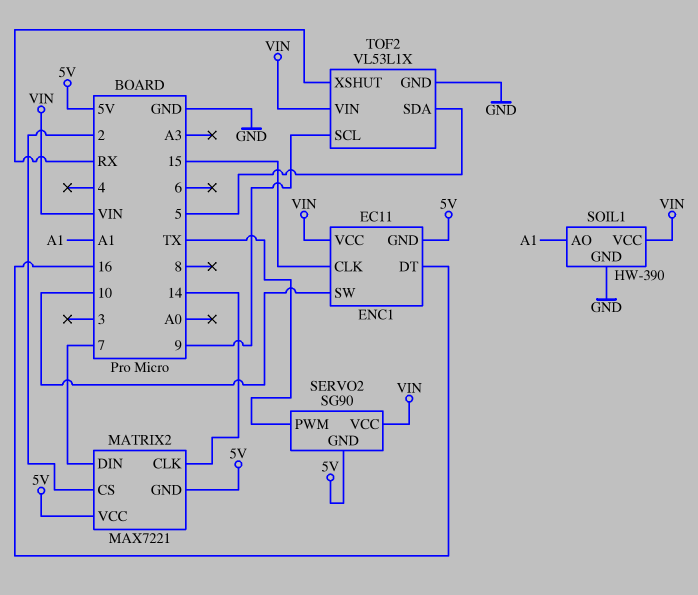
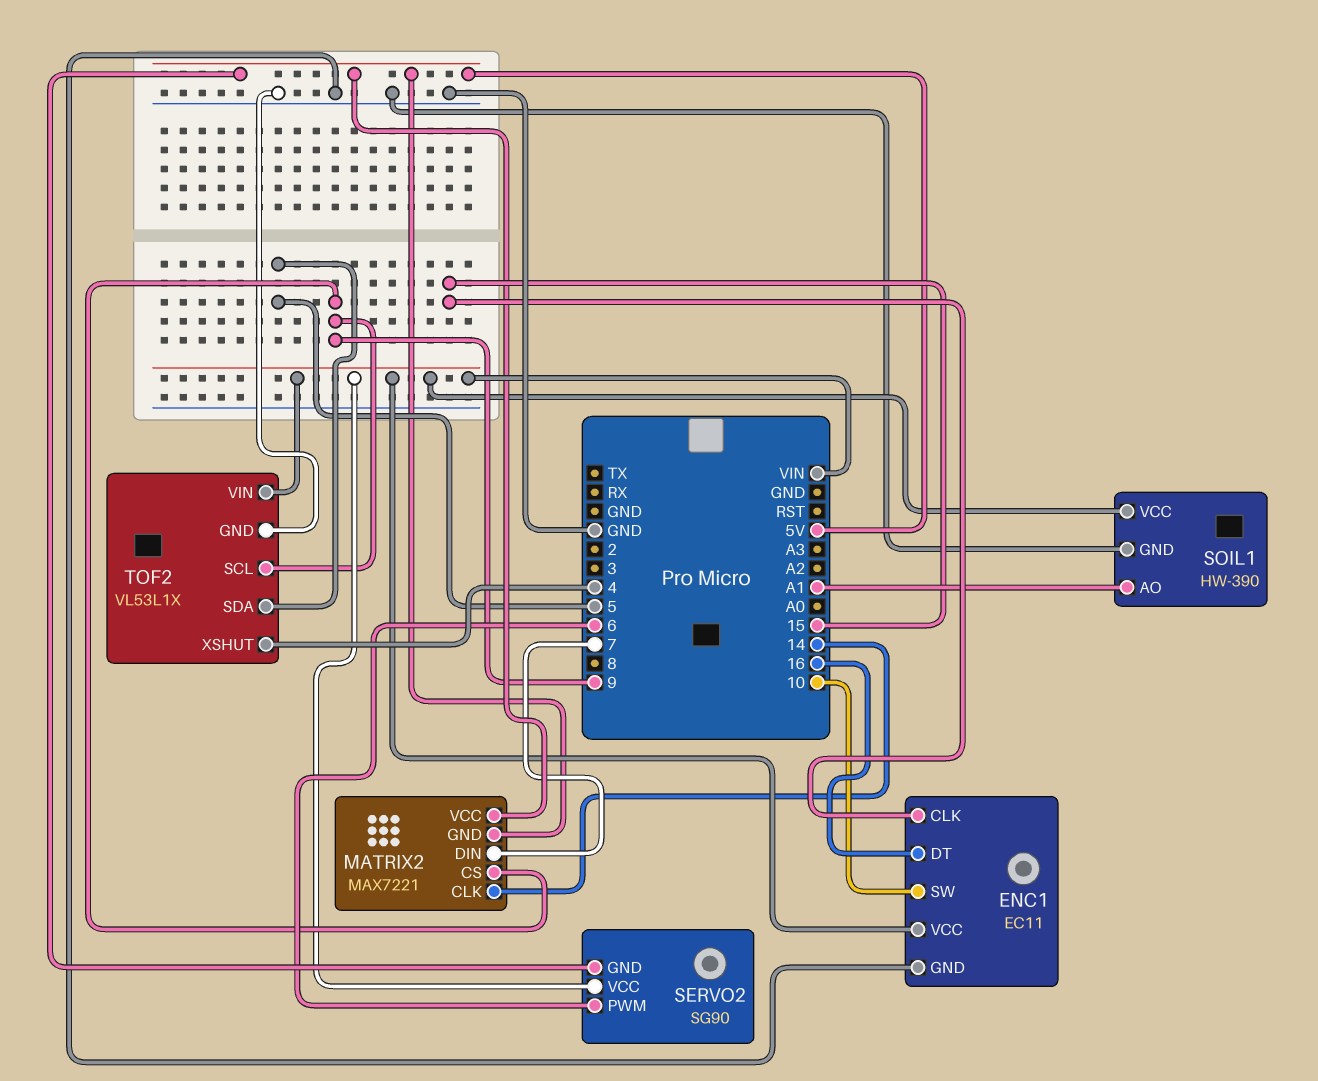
ENC1 pin GND: 5V -> GND
MATRIX2 pin CS: 2 -> 9
SERVO2 pin PWM: TX -> 6
TOF2 pin XSHUT: RX -> 4

